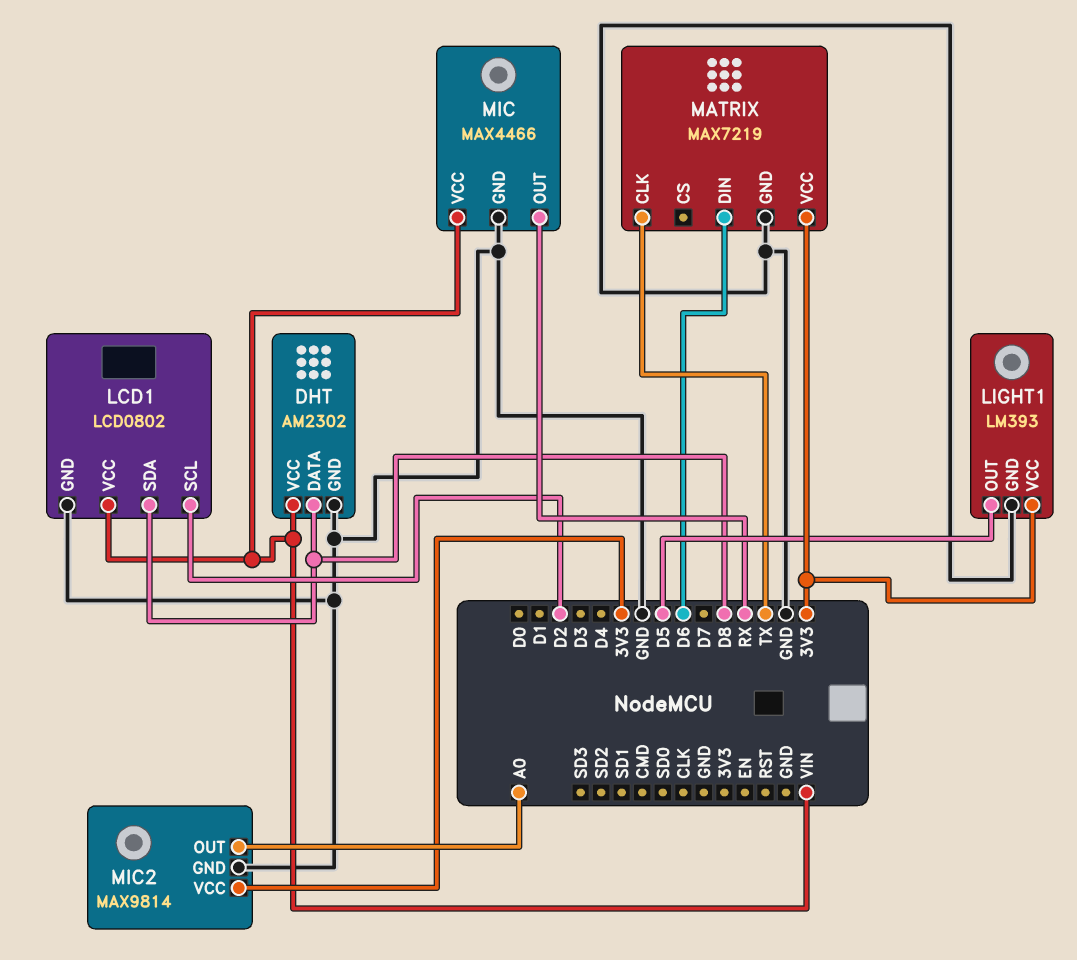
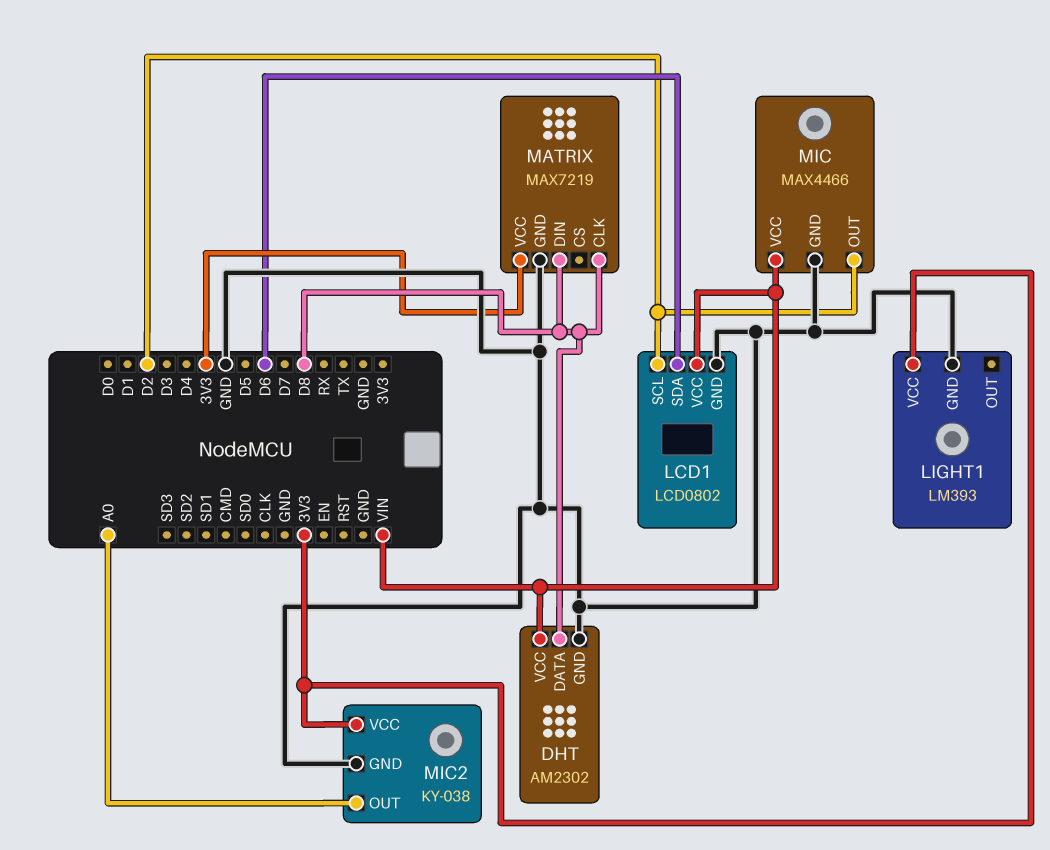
LCD1 pin SDA: D8 -> D6
LIGHT1 pin OUT: D5 -> none
MATRIX pin CLK: TX -> D8
MATRIX pin DIN: D6 -> D8
MIC pin OUT: RX -> D2
MIC2: MAX9814 -> KY-038

